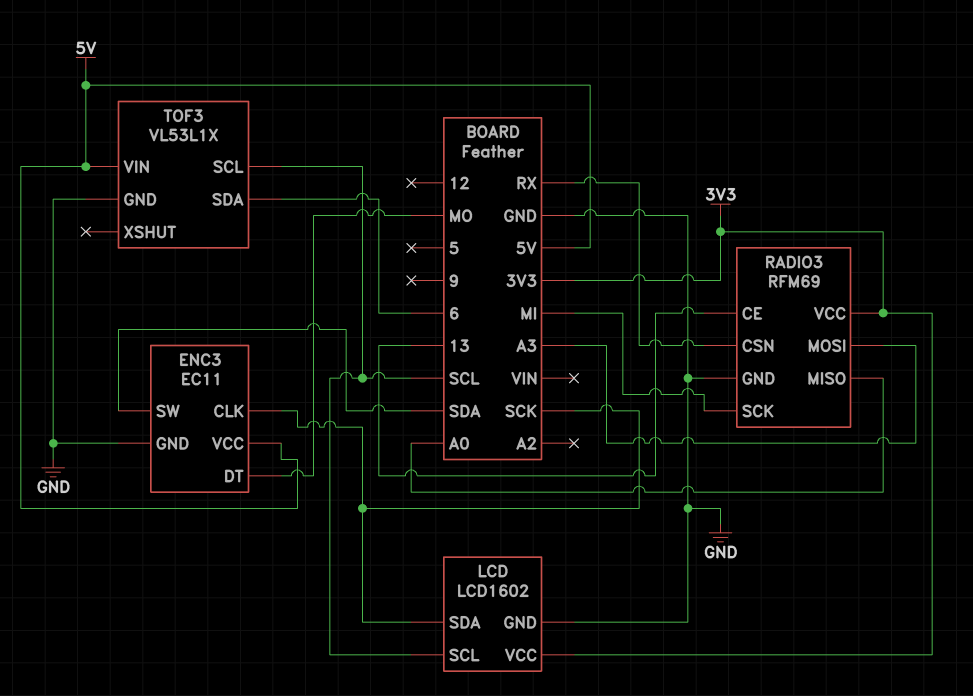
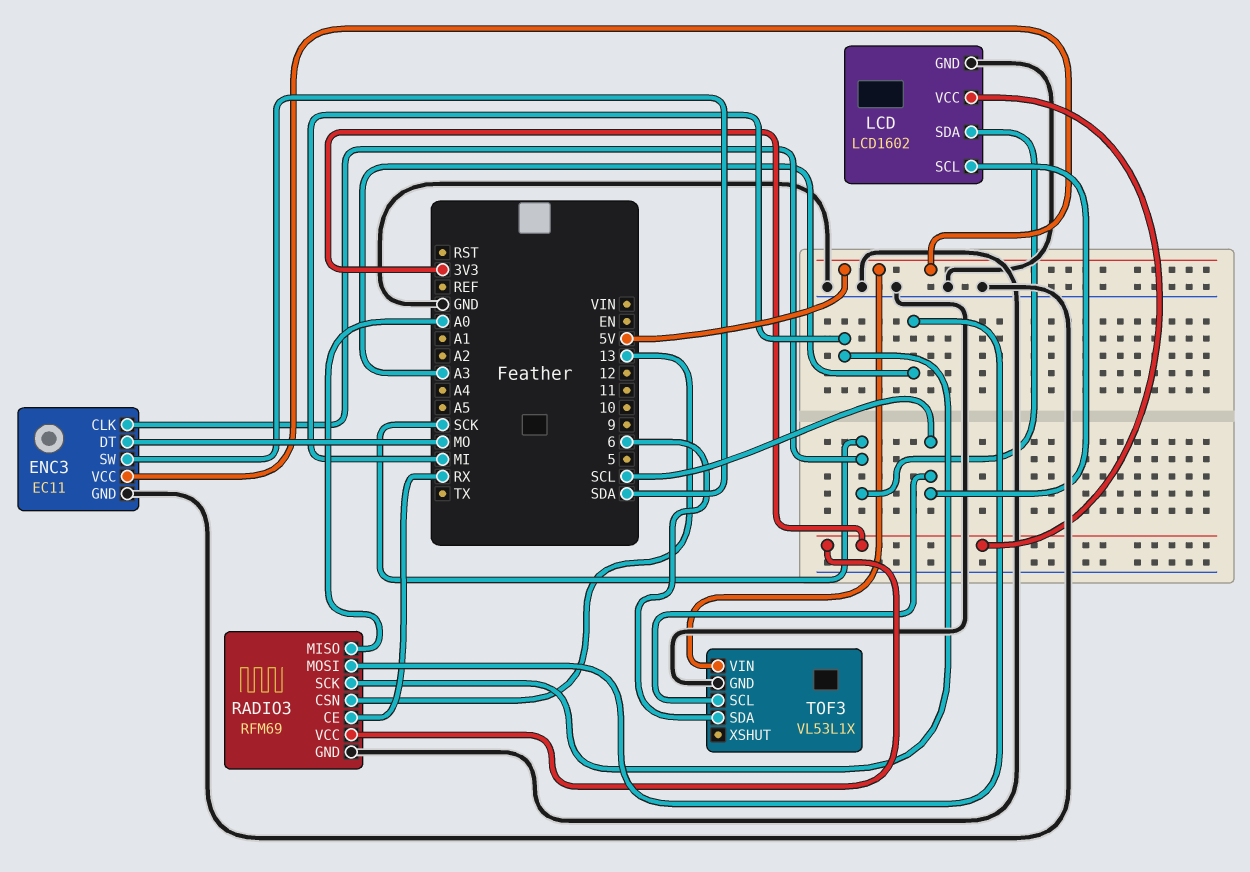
RADIO3 pin CE: 13 -> RX
RADIO3 pin CSN: RX -> 13

